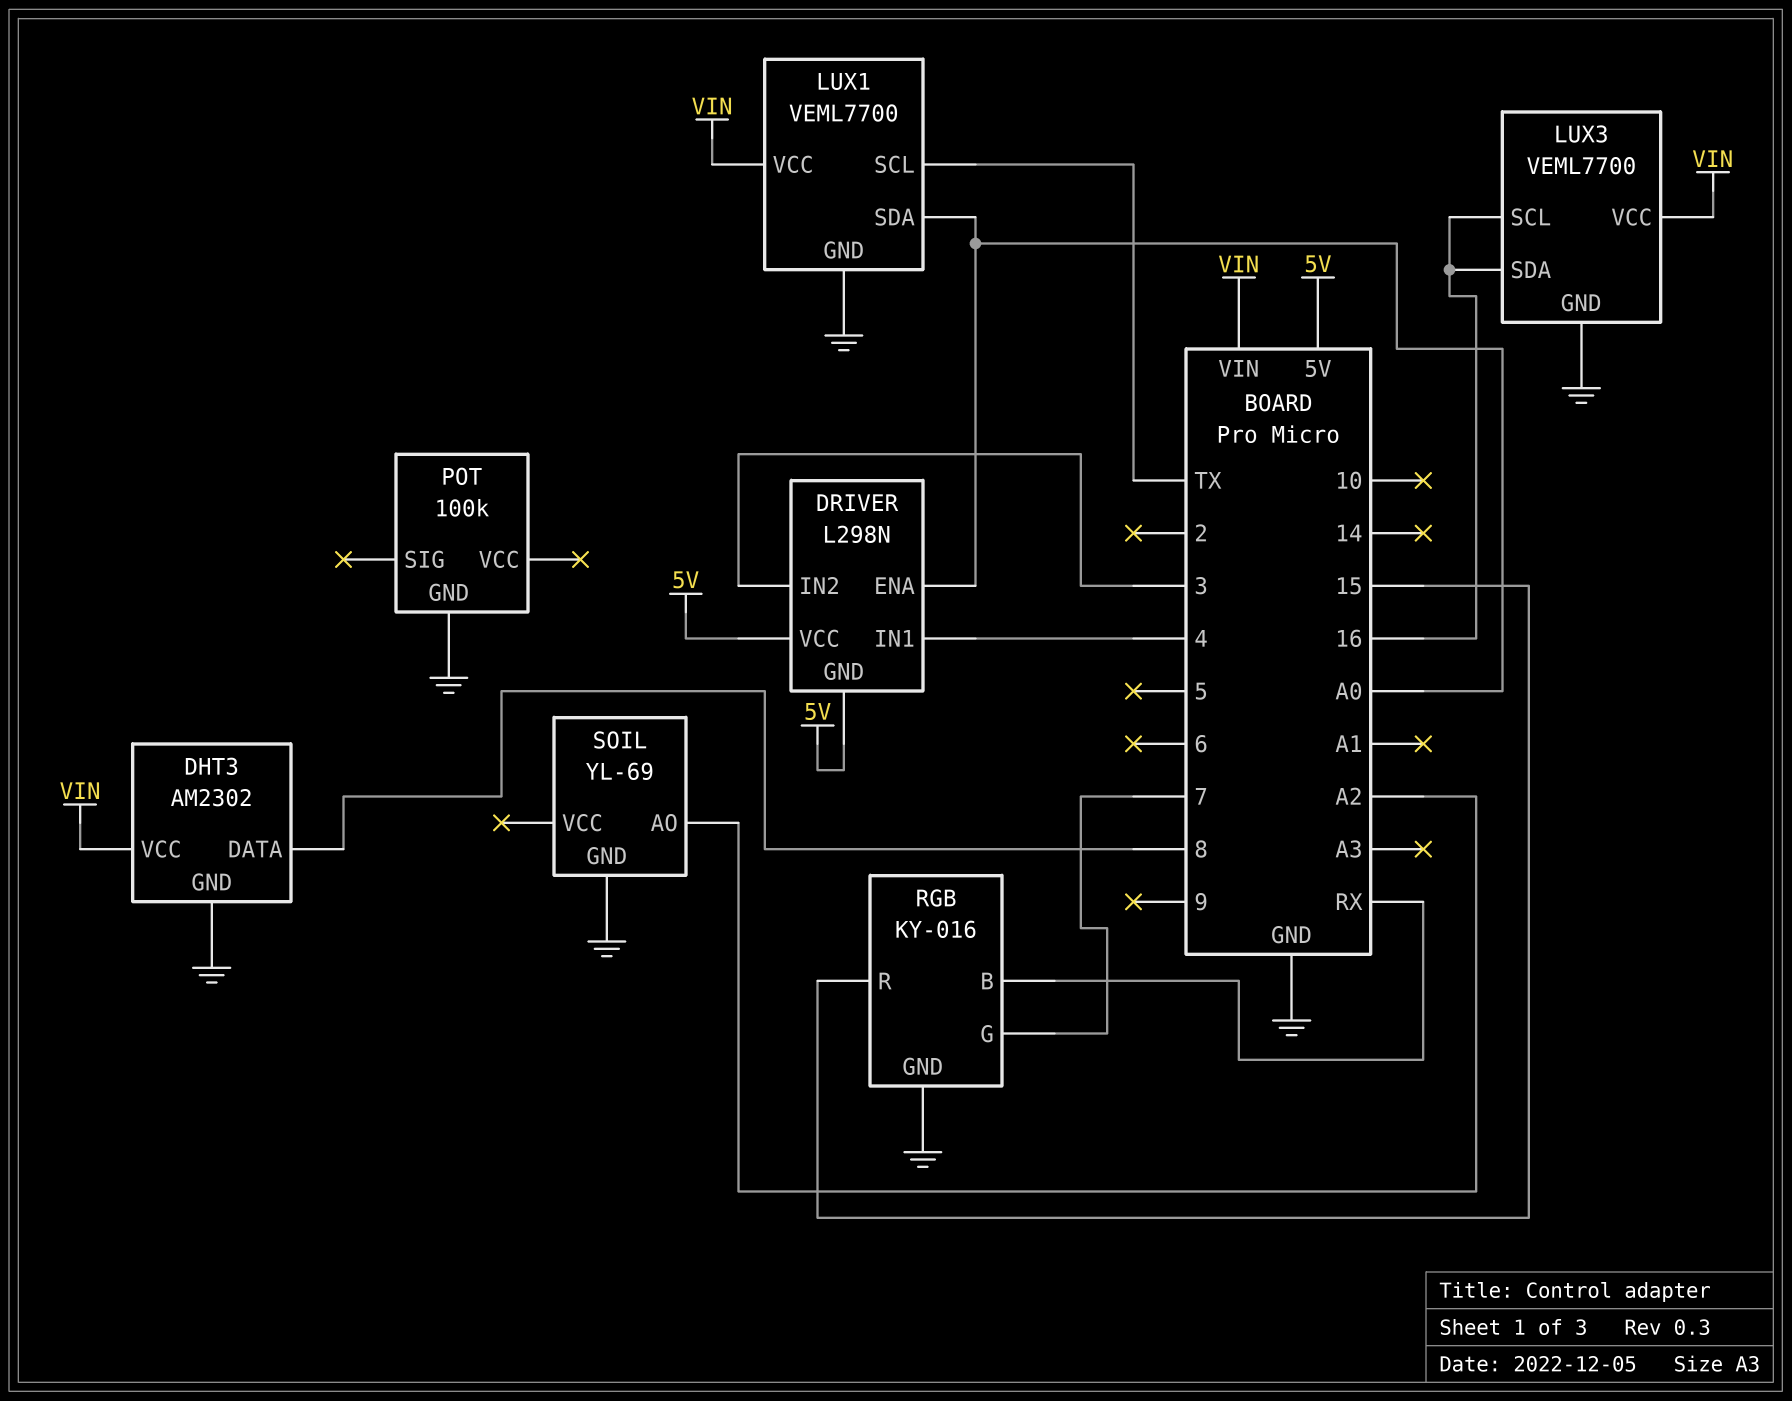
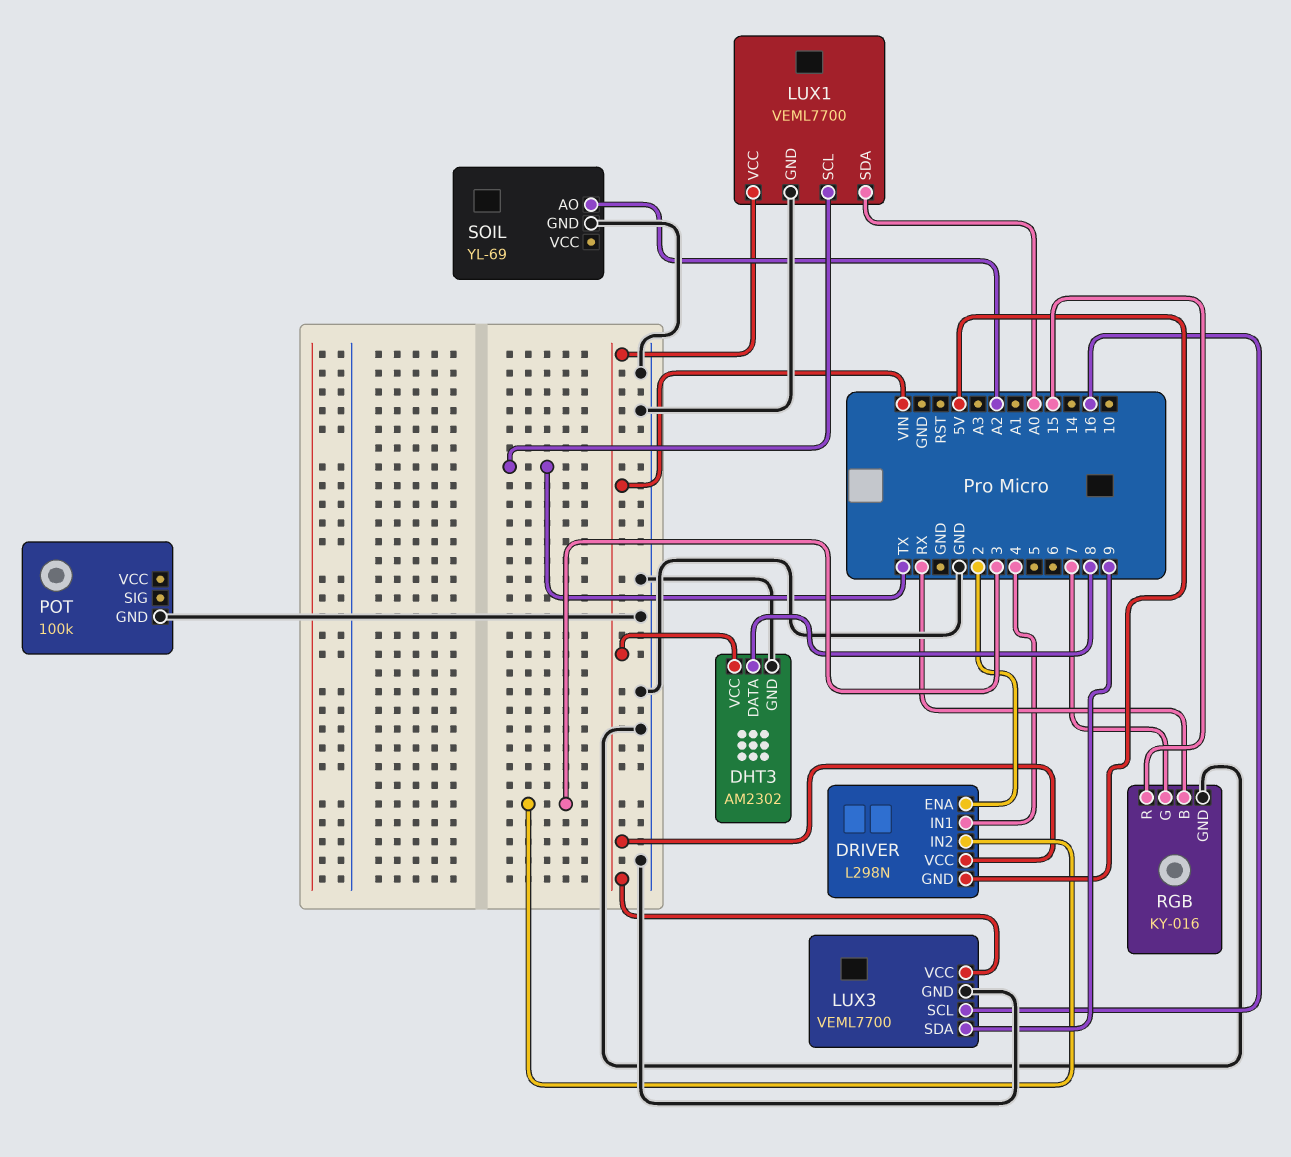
DRIVER pin ENA: A0 -> 2
DRIVER pin VCC: 5V -> VIN
LUX3 pin SDA: 16 -> 9

